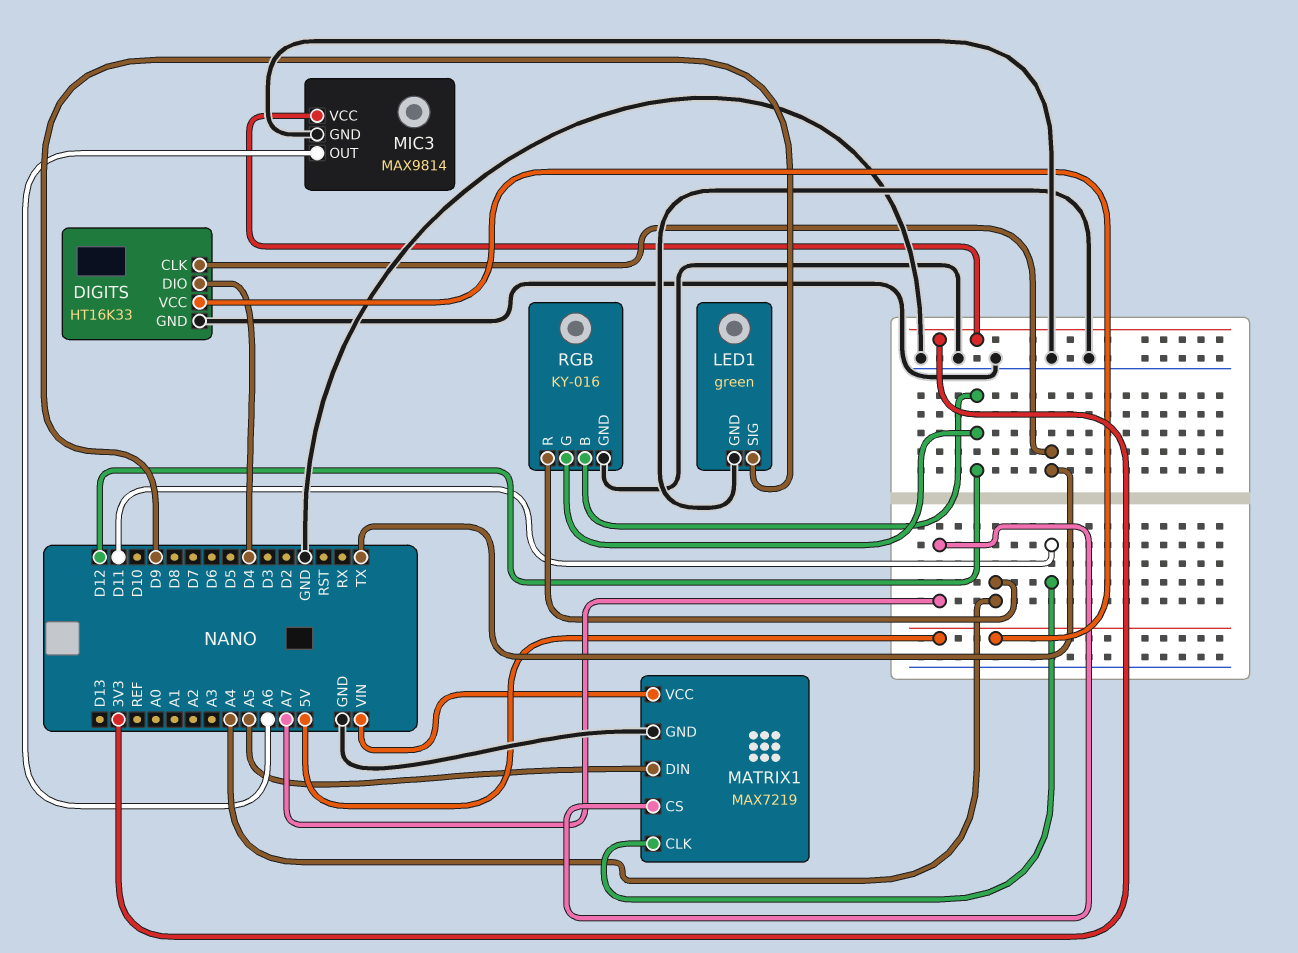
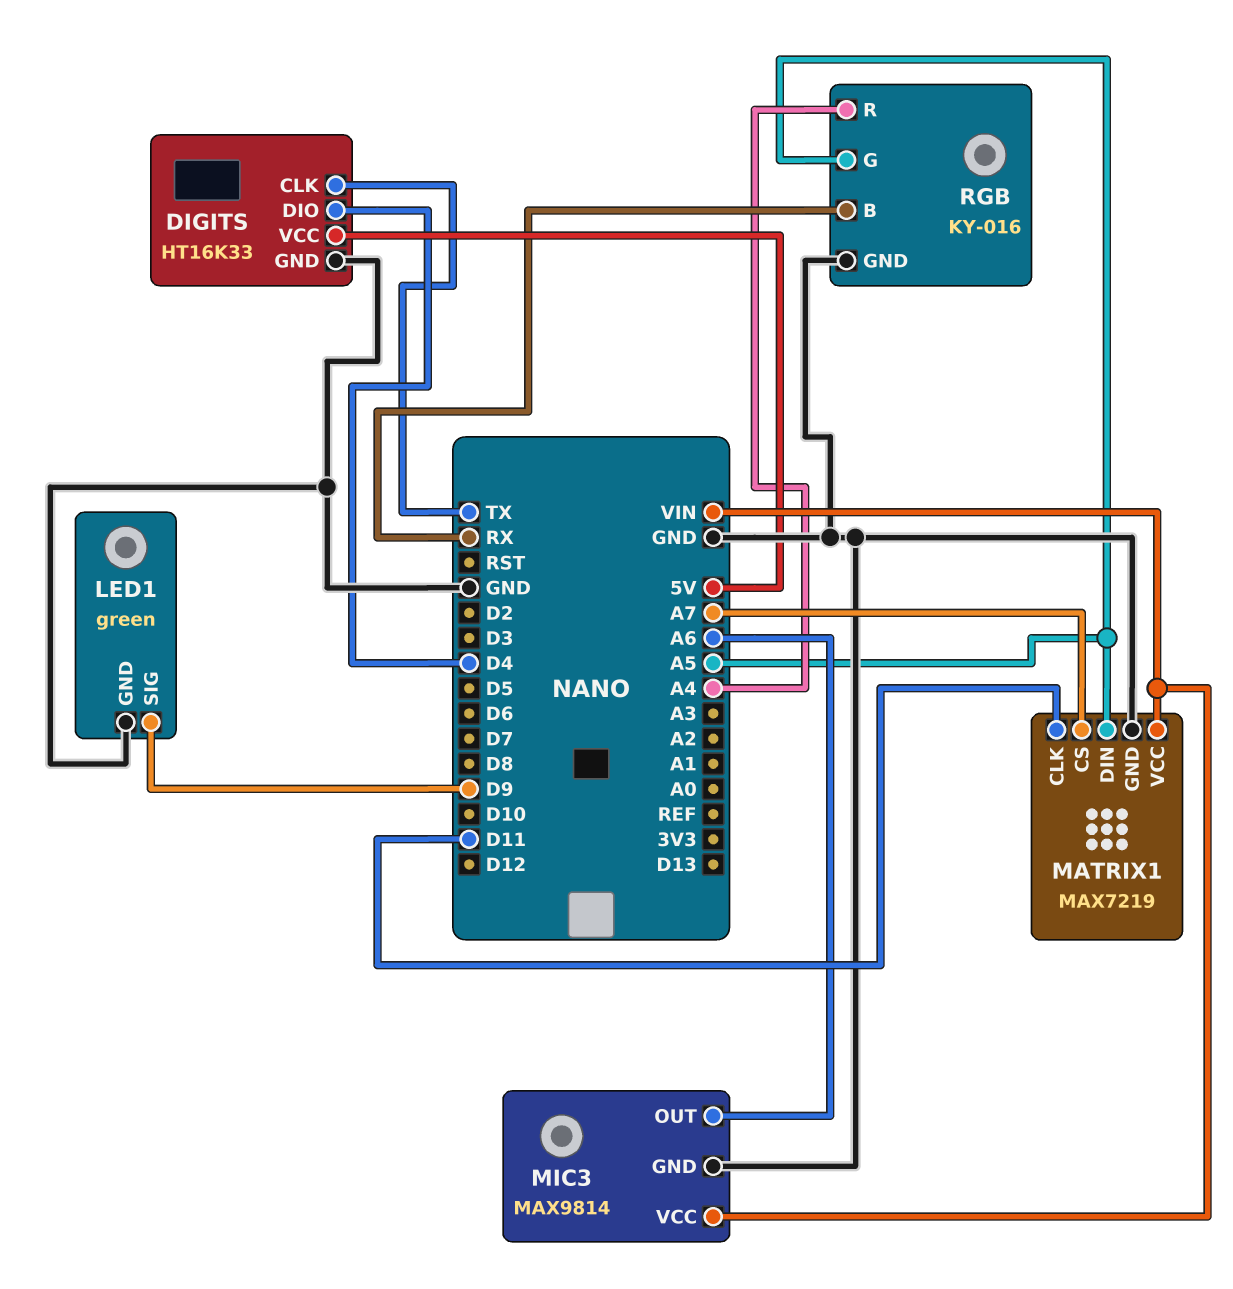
MIC3 pin VCC: 3V3 -> VIN
RGB pin B: D12 -> RX
RGB pin G: D12 -> A5

